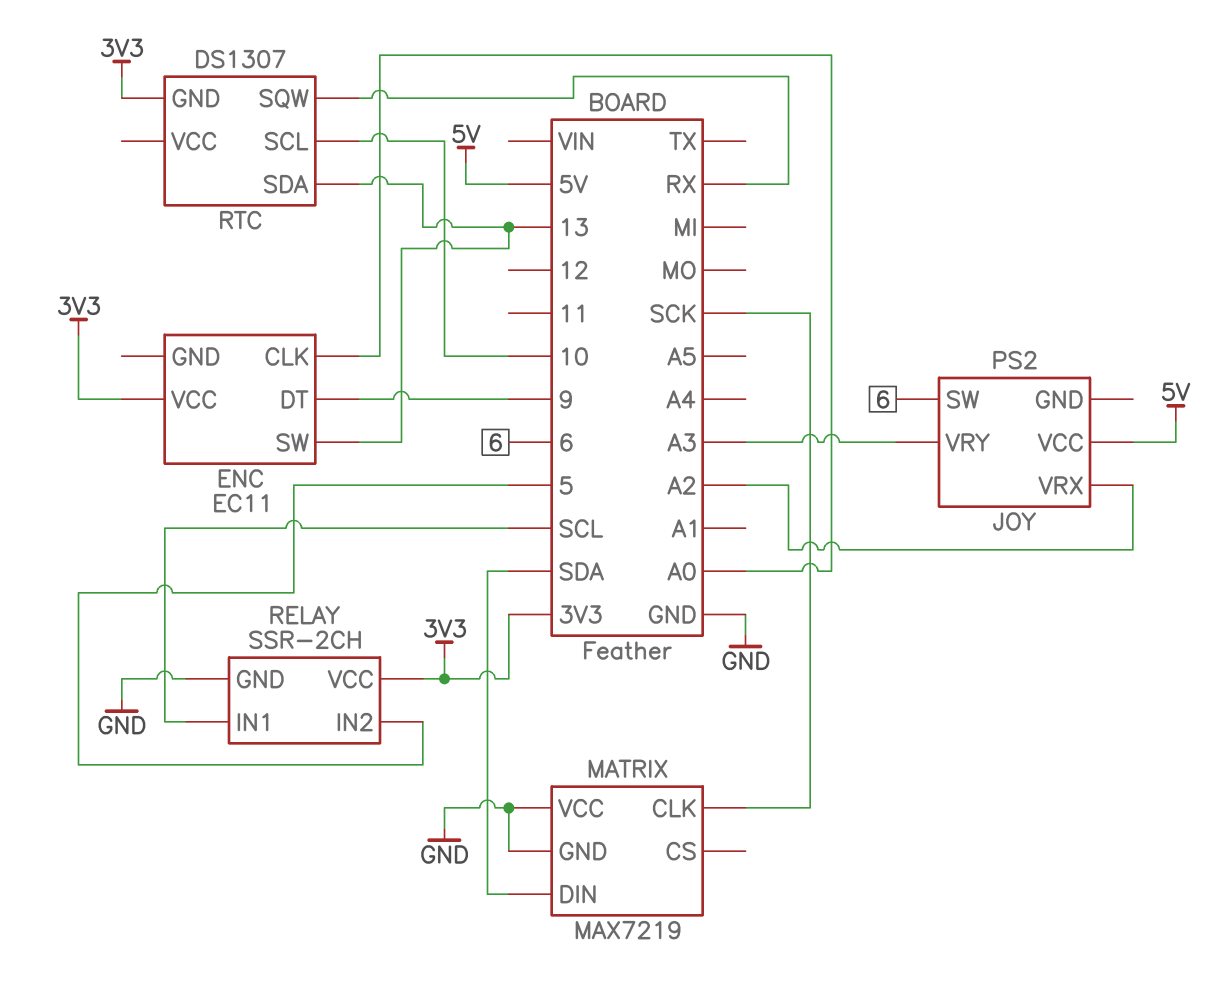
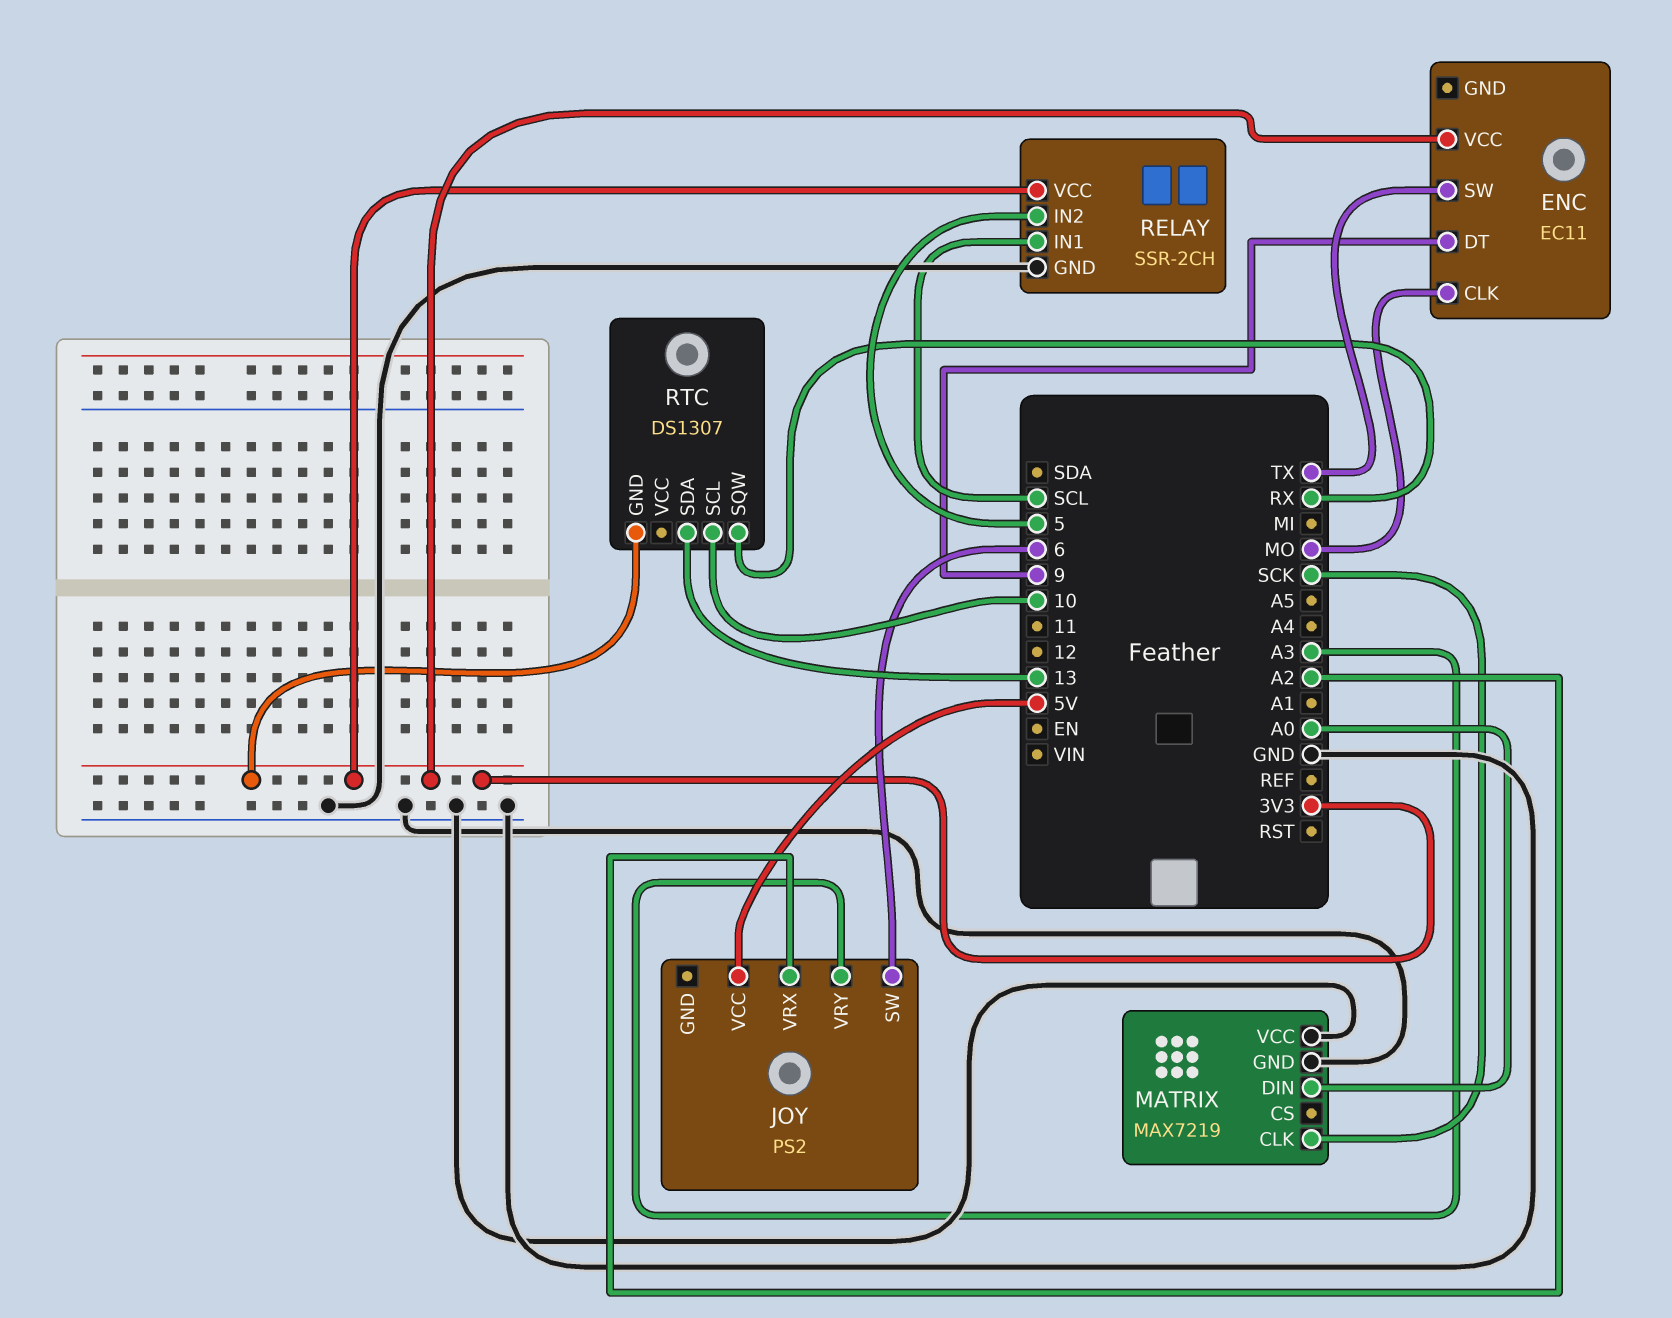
ENC pin CLK: A0 -> MO
ENC pin SW: 13 -> TX
MATRIX pin DIN: SDA -> A0

